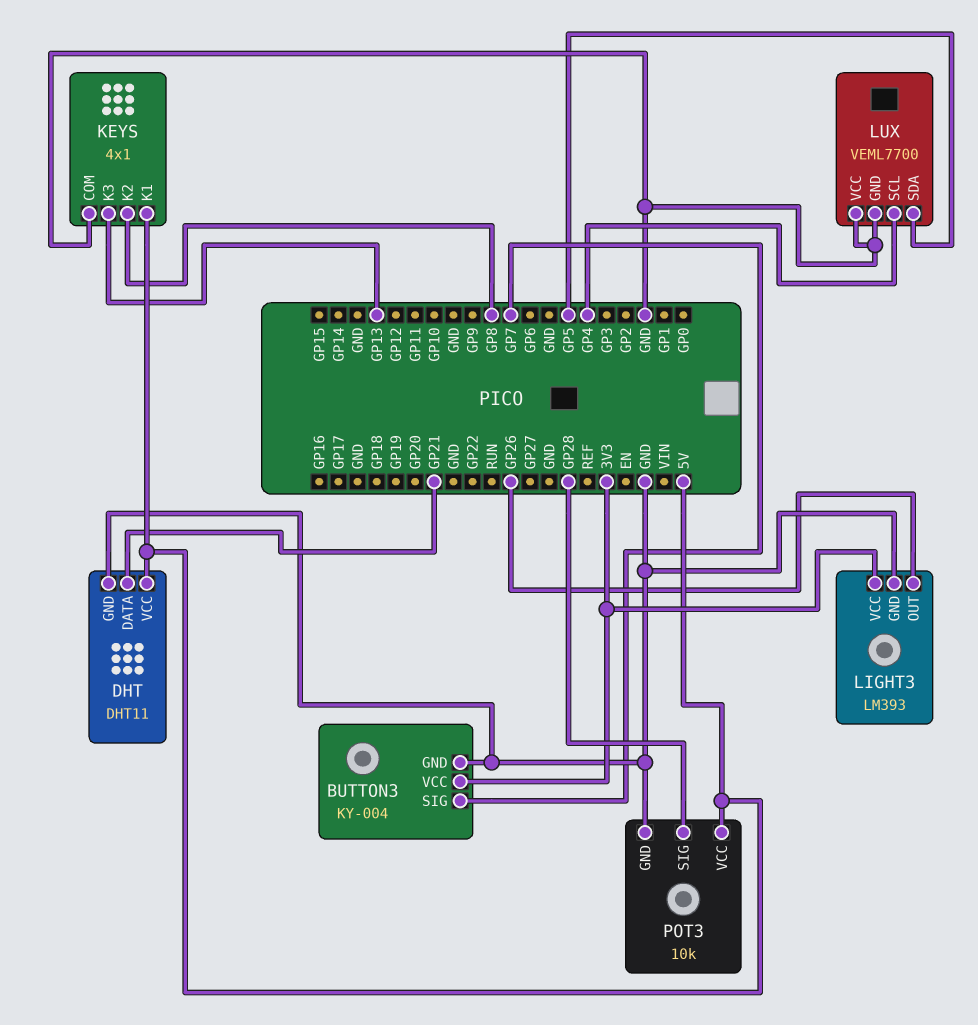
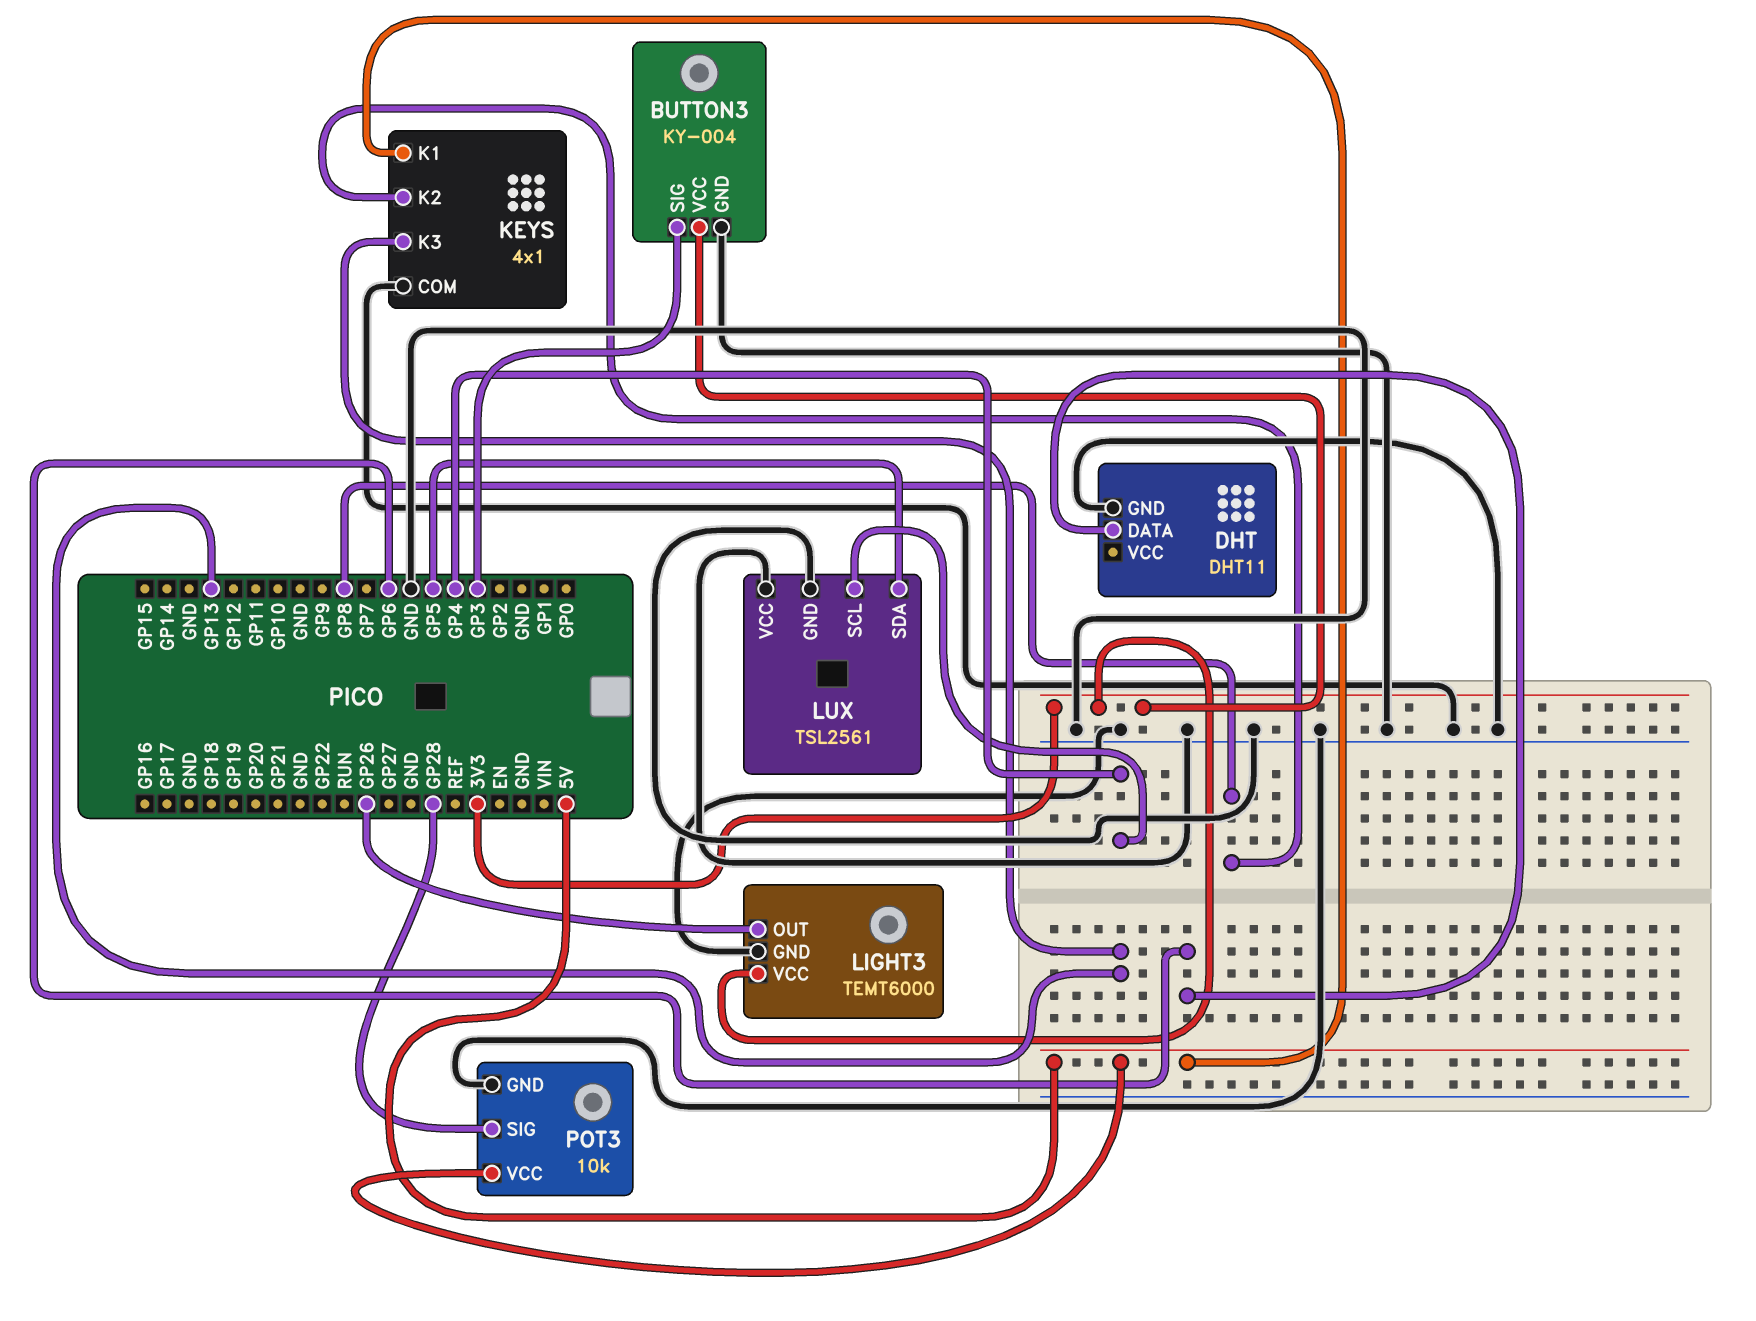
BUTTON3 pin SIG: GP7 -> GP3
DHT pin DATA: GP21 -> GP6
DHT pin VCC: 5V -> none
LIGHT3: LM393 -> TEMT6000
LUX: VEML7700 -> TSL2561

